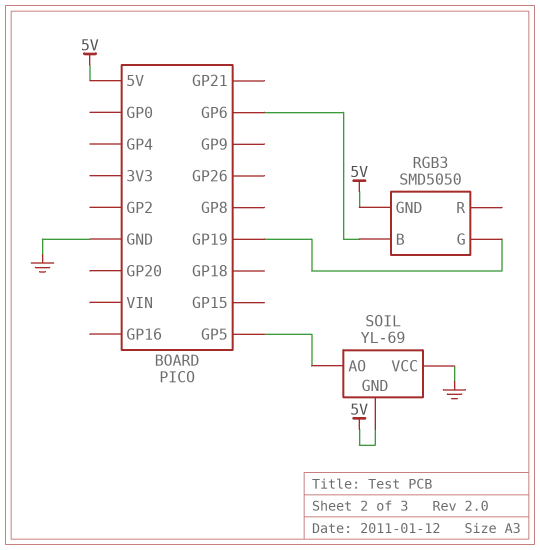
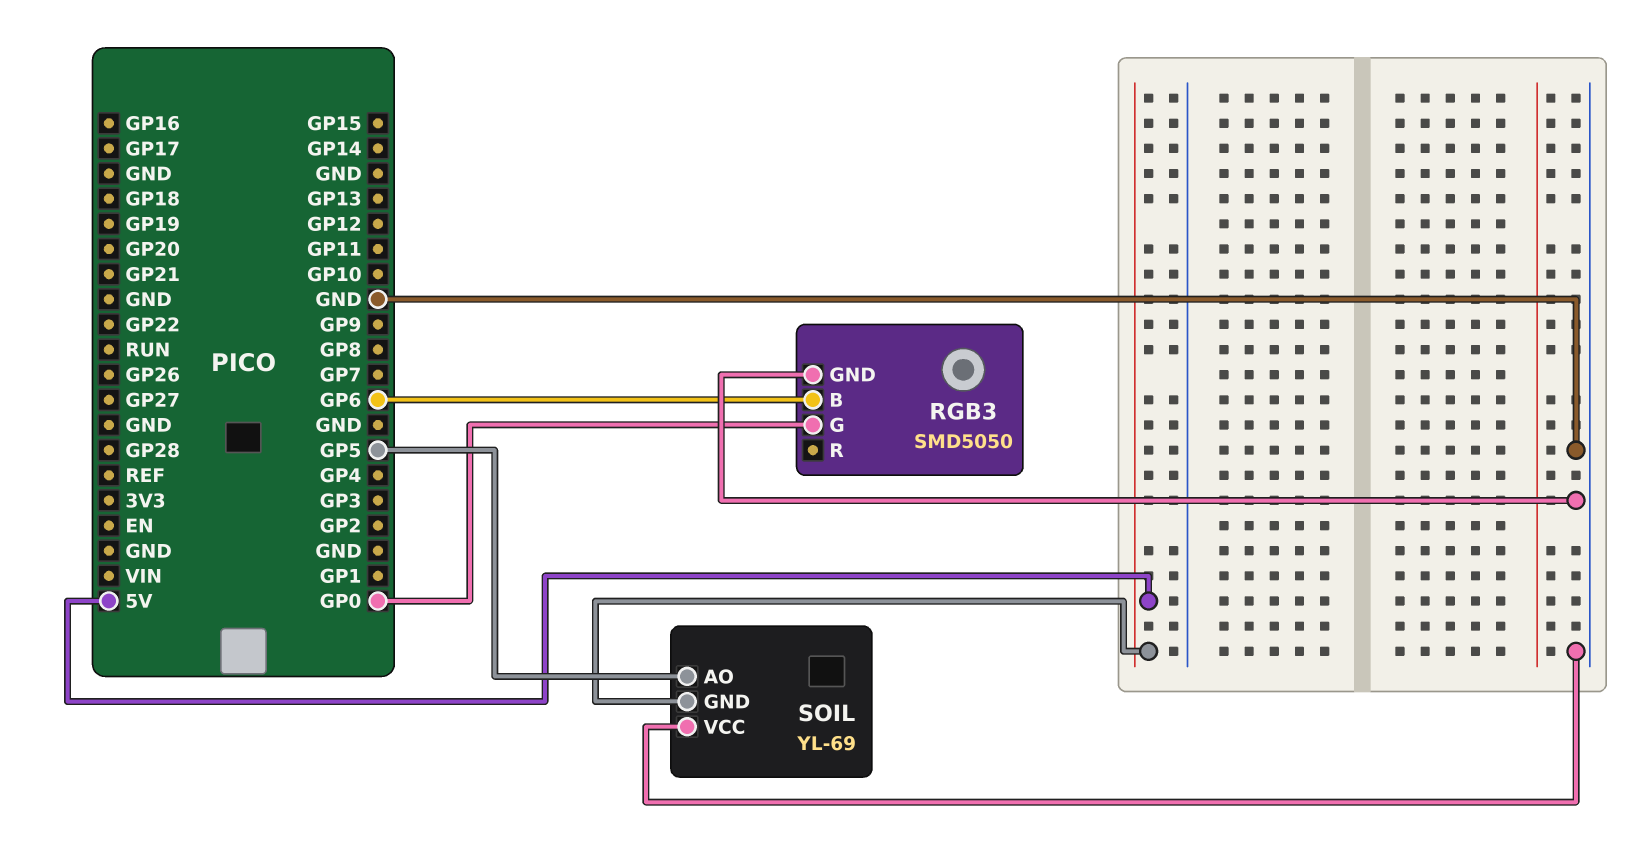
RGB3 pin G: GP19 -> GP0
RGB3 pin GND: 5V -> GND

